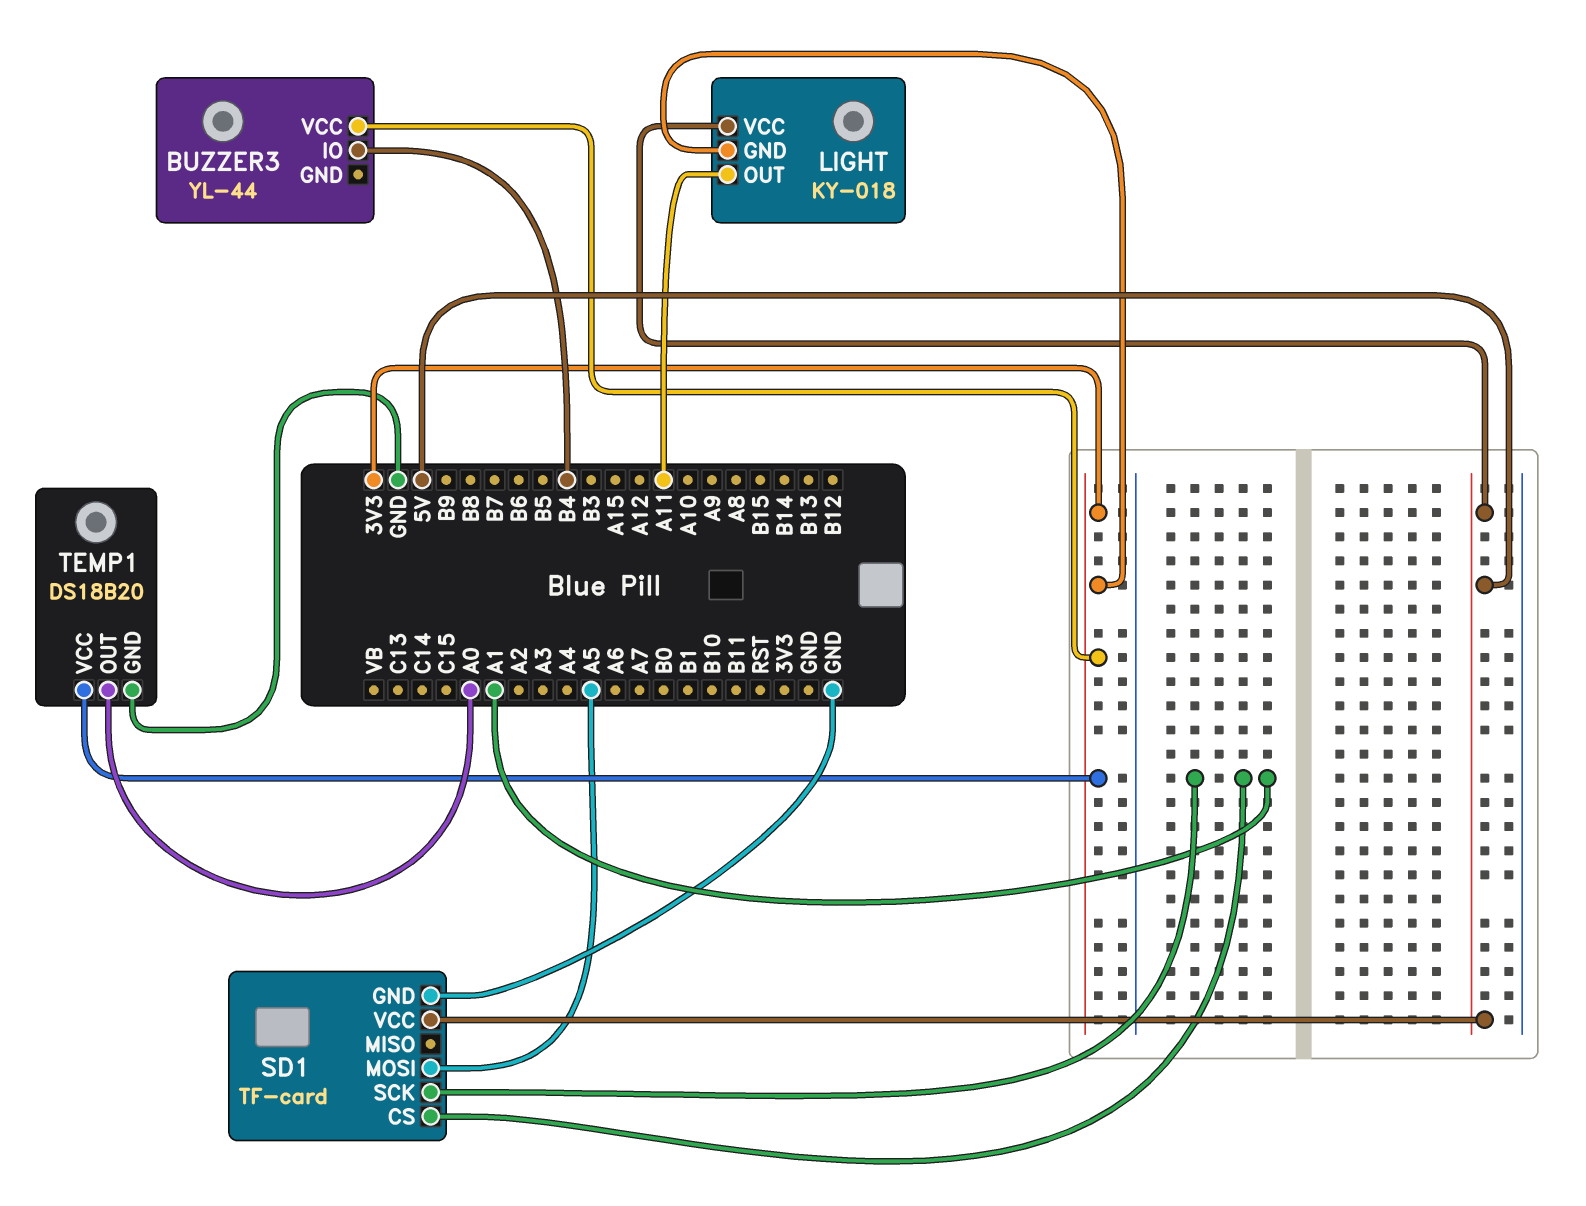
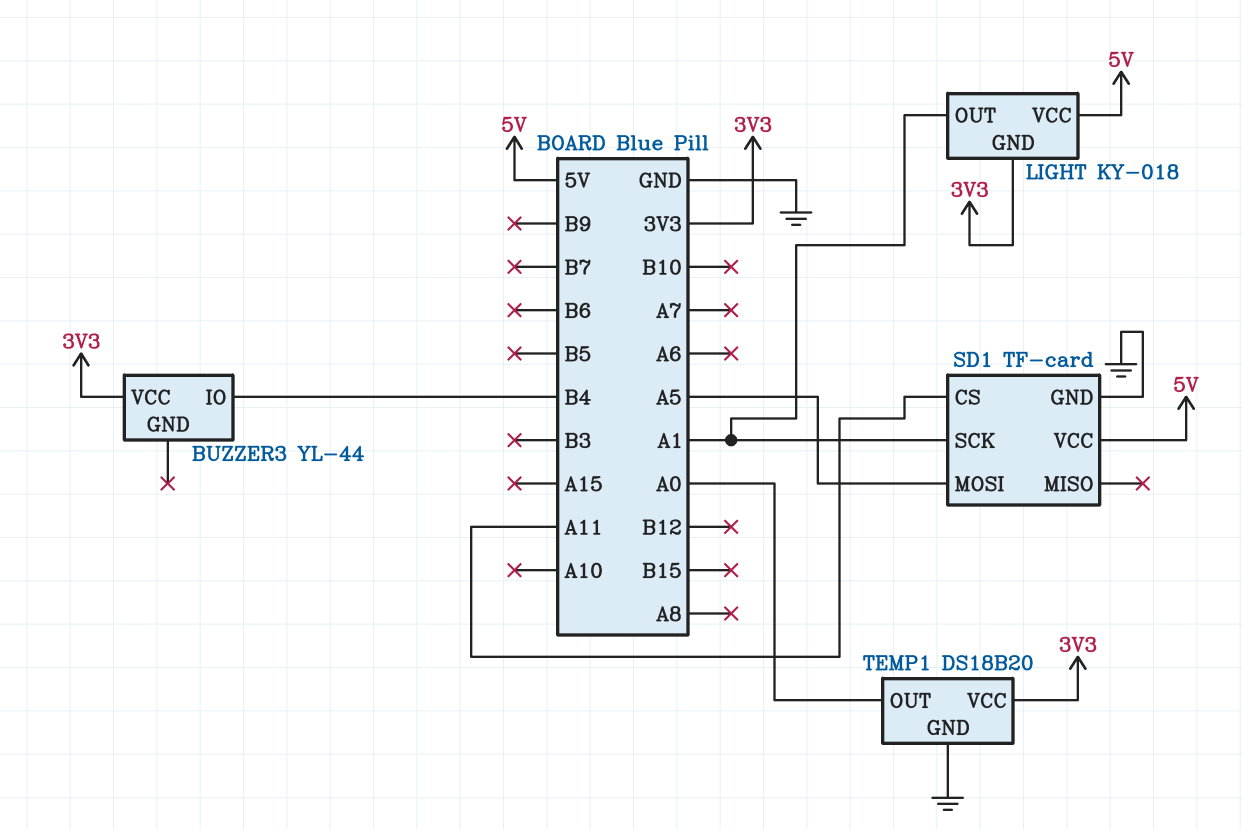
LIGHT pin OUT: A11 -> A1
SD1 pin CS: A1 -> A11

